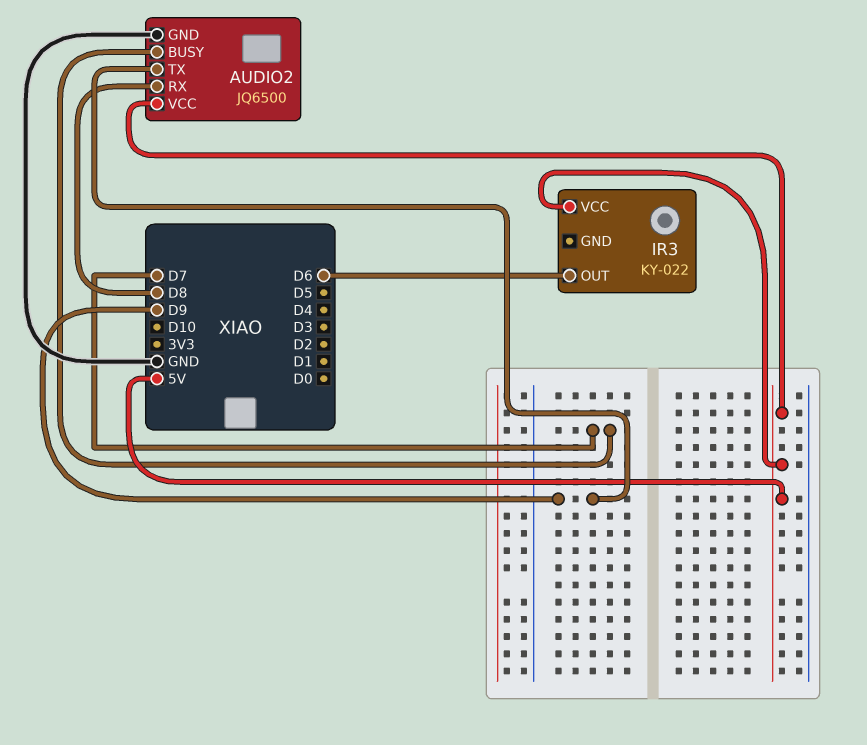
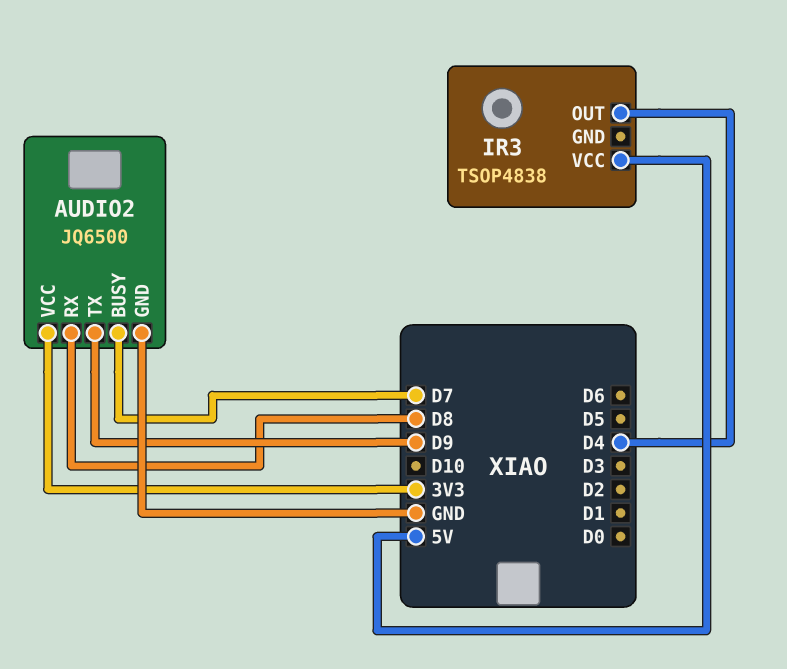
AUDIO2 pin VCC: 5V -> 3V3
IR3: KY-022 -> TSOP4838
IR3 pin OUT: D6 -> D4

